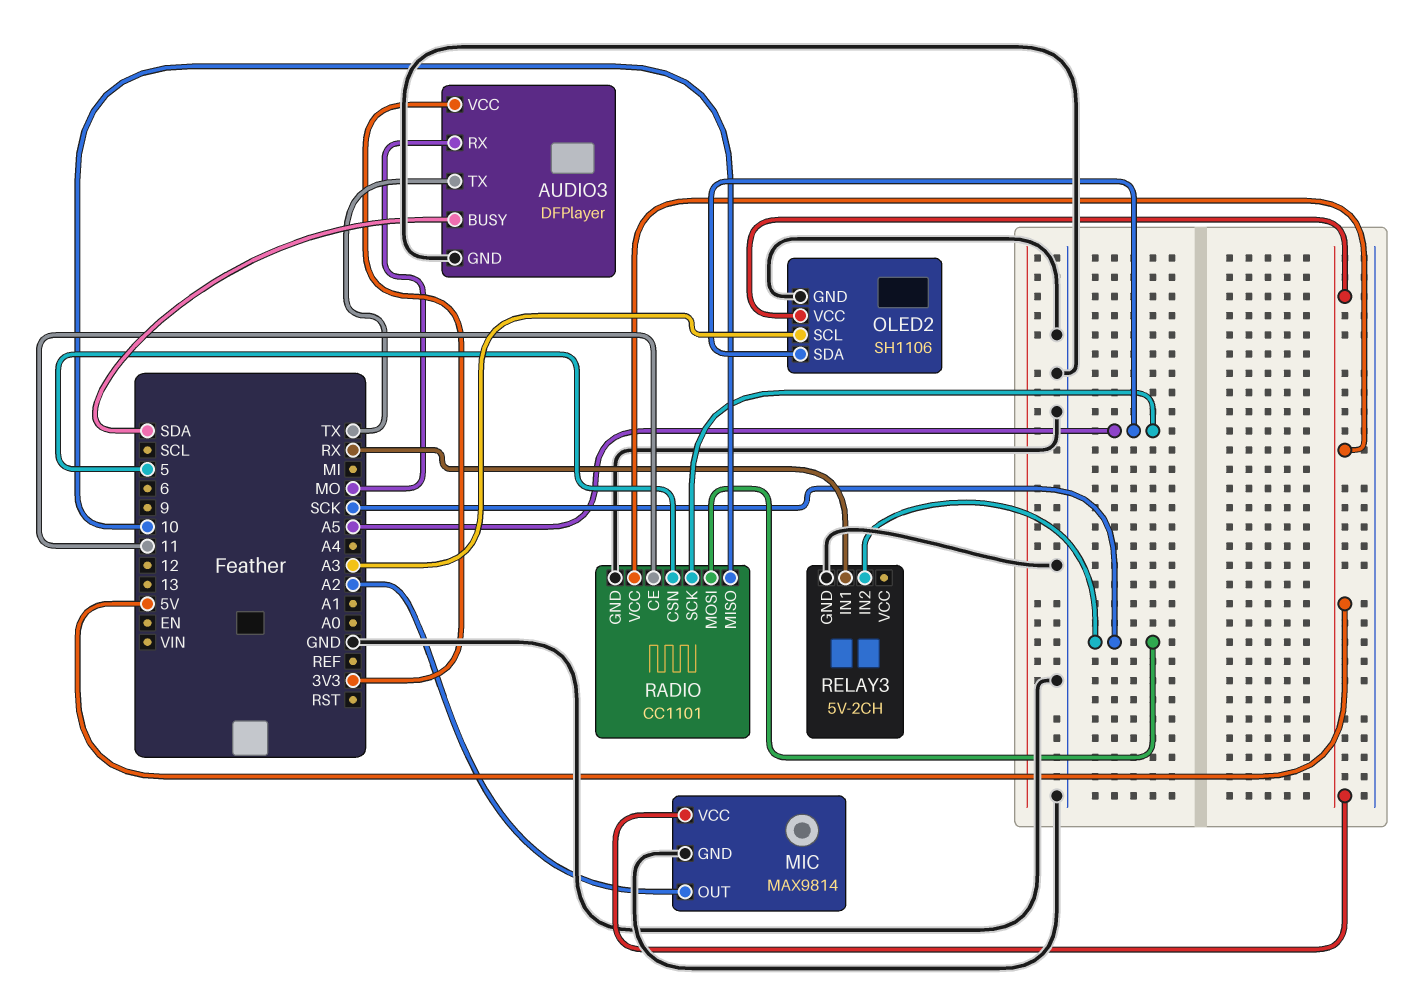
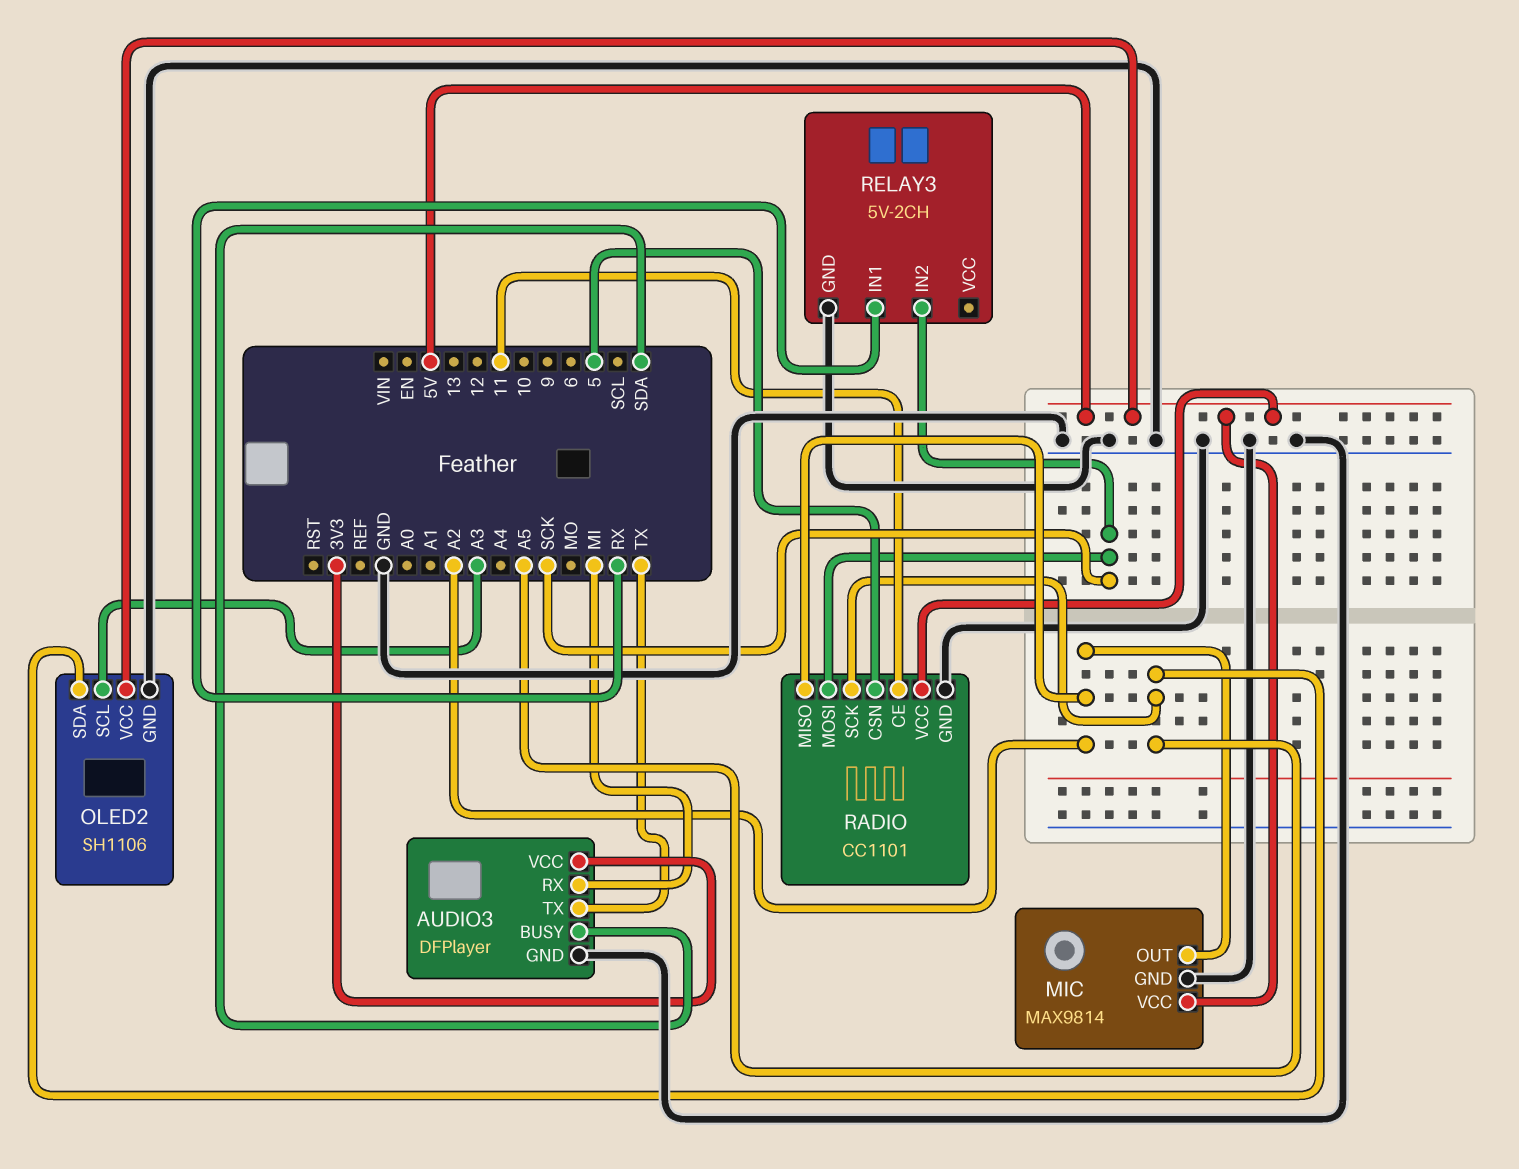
AUDIO3 pin RX: MO -> MI
RADIO pin MISO: 10 -> A2

